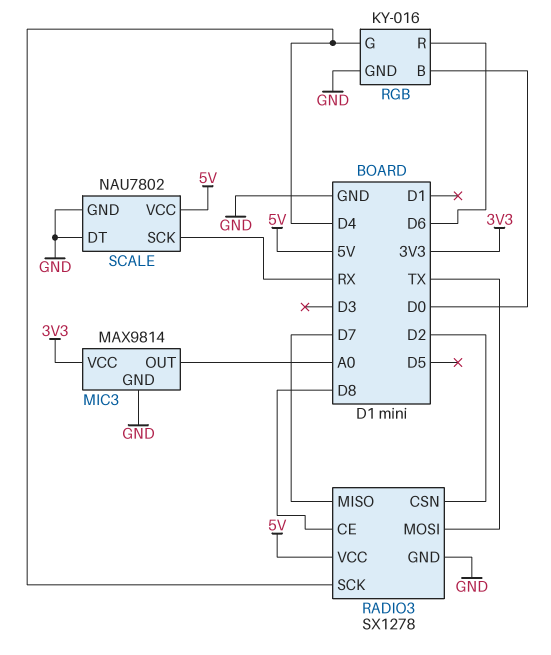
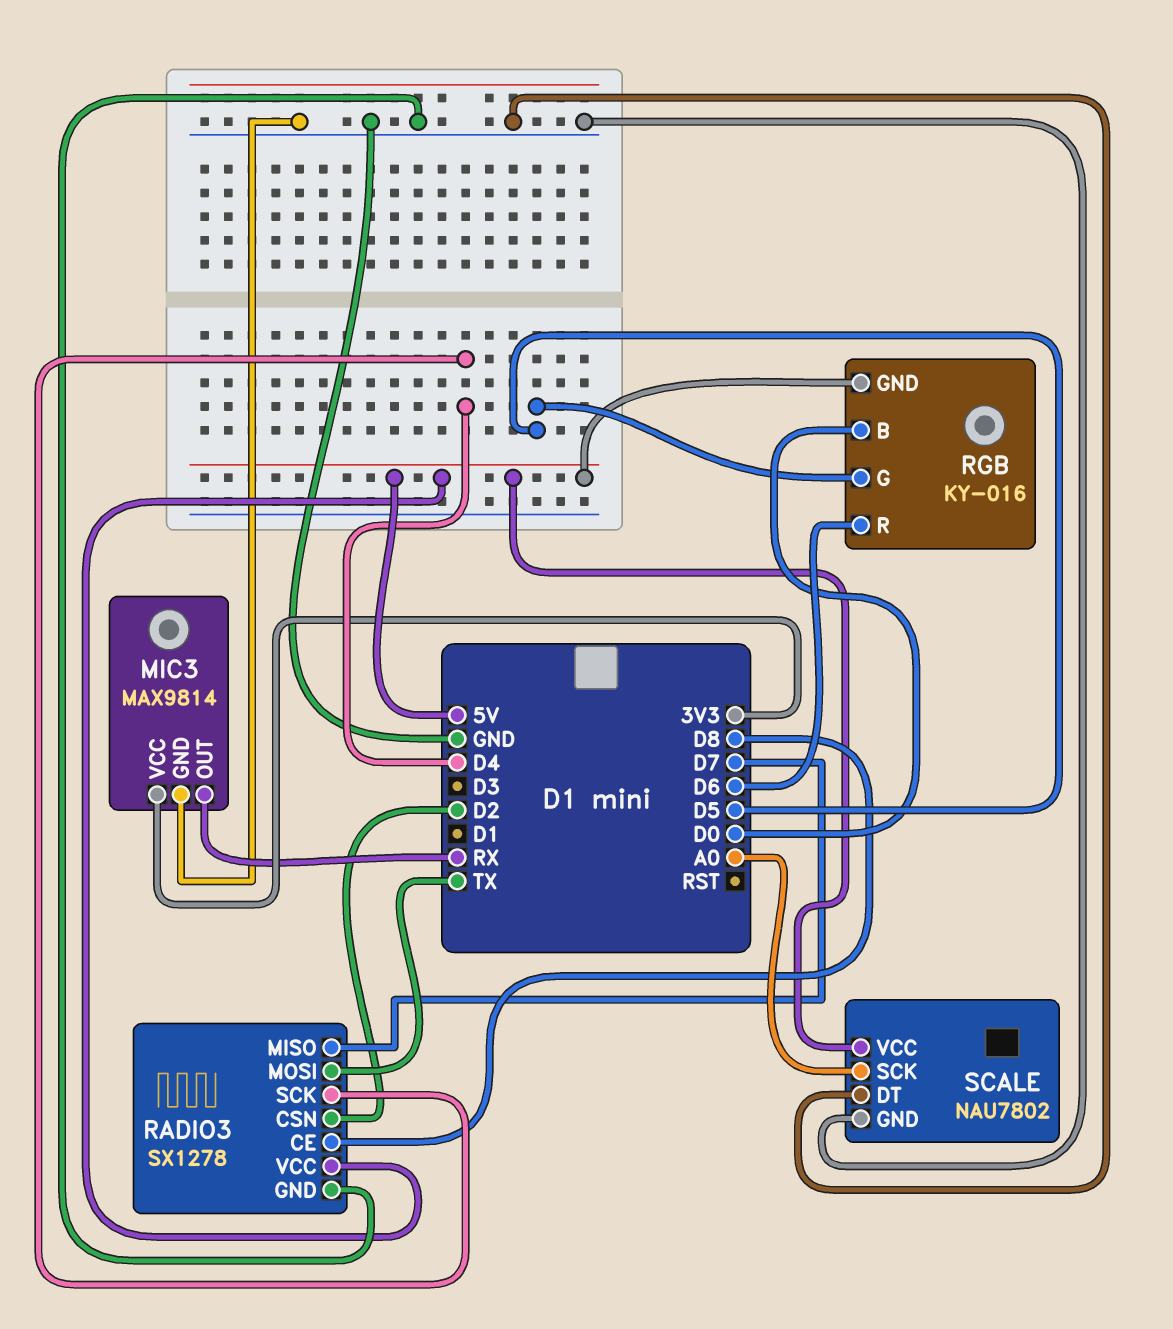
MIC3 pin OUT: A0 -> RX
RGB pin G: D4 -> D5
RGB pin GND: GND -> 5V
SCALE pin SCK: RX -> A0

